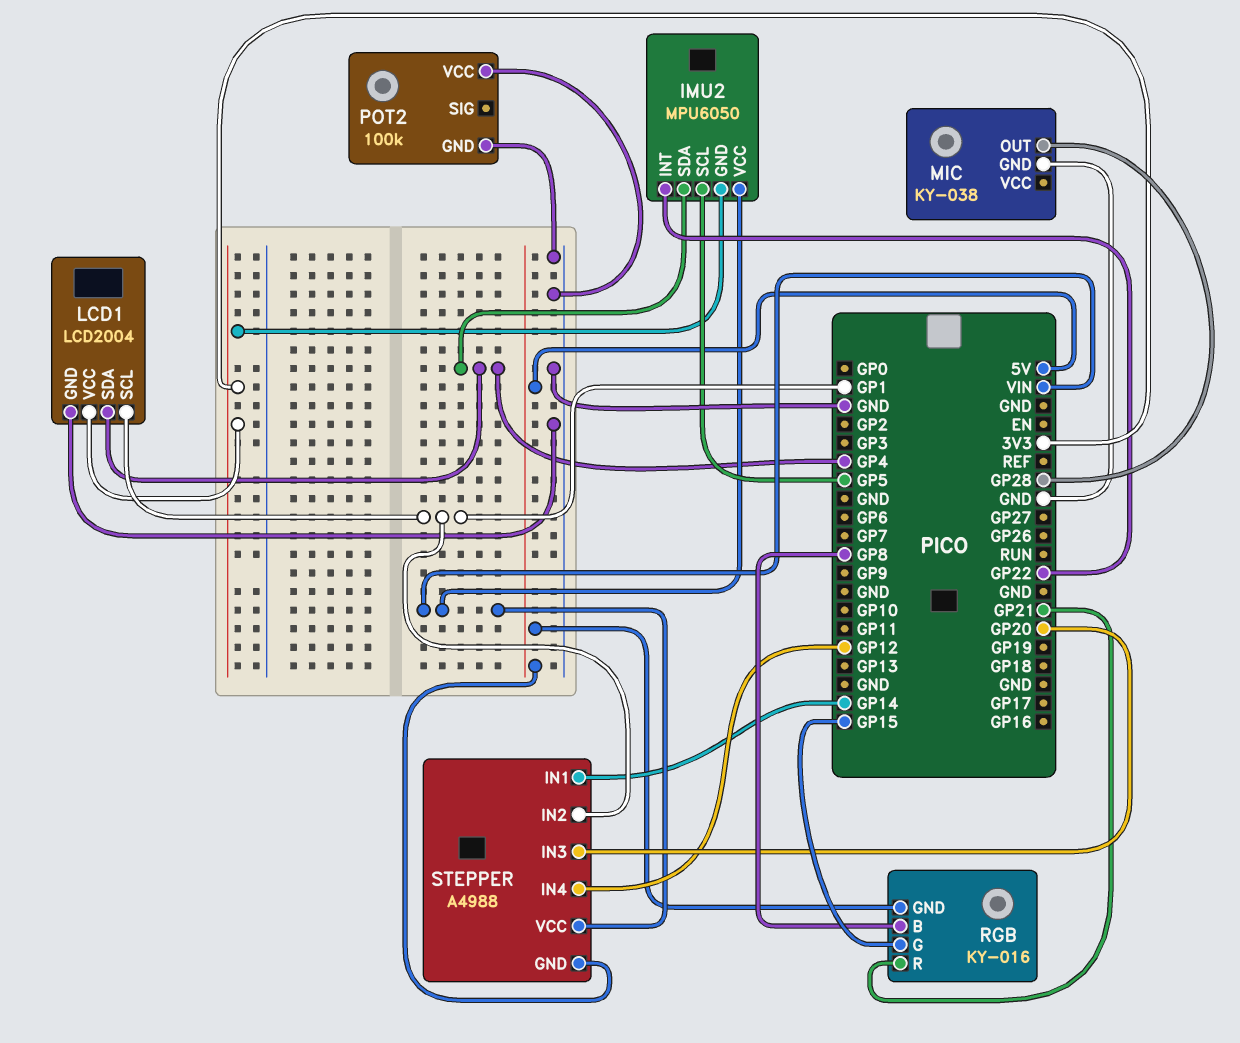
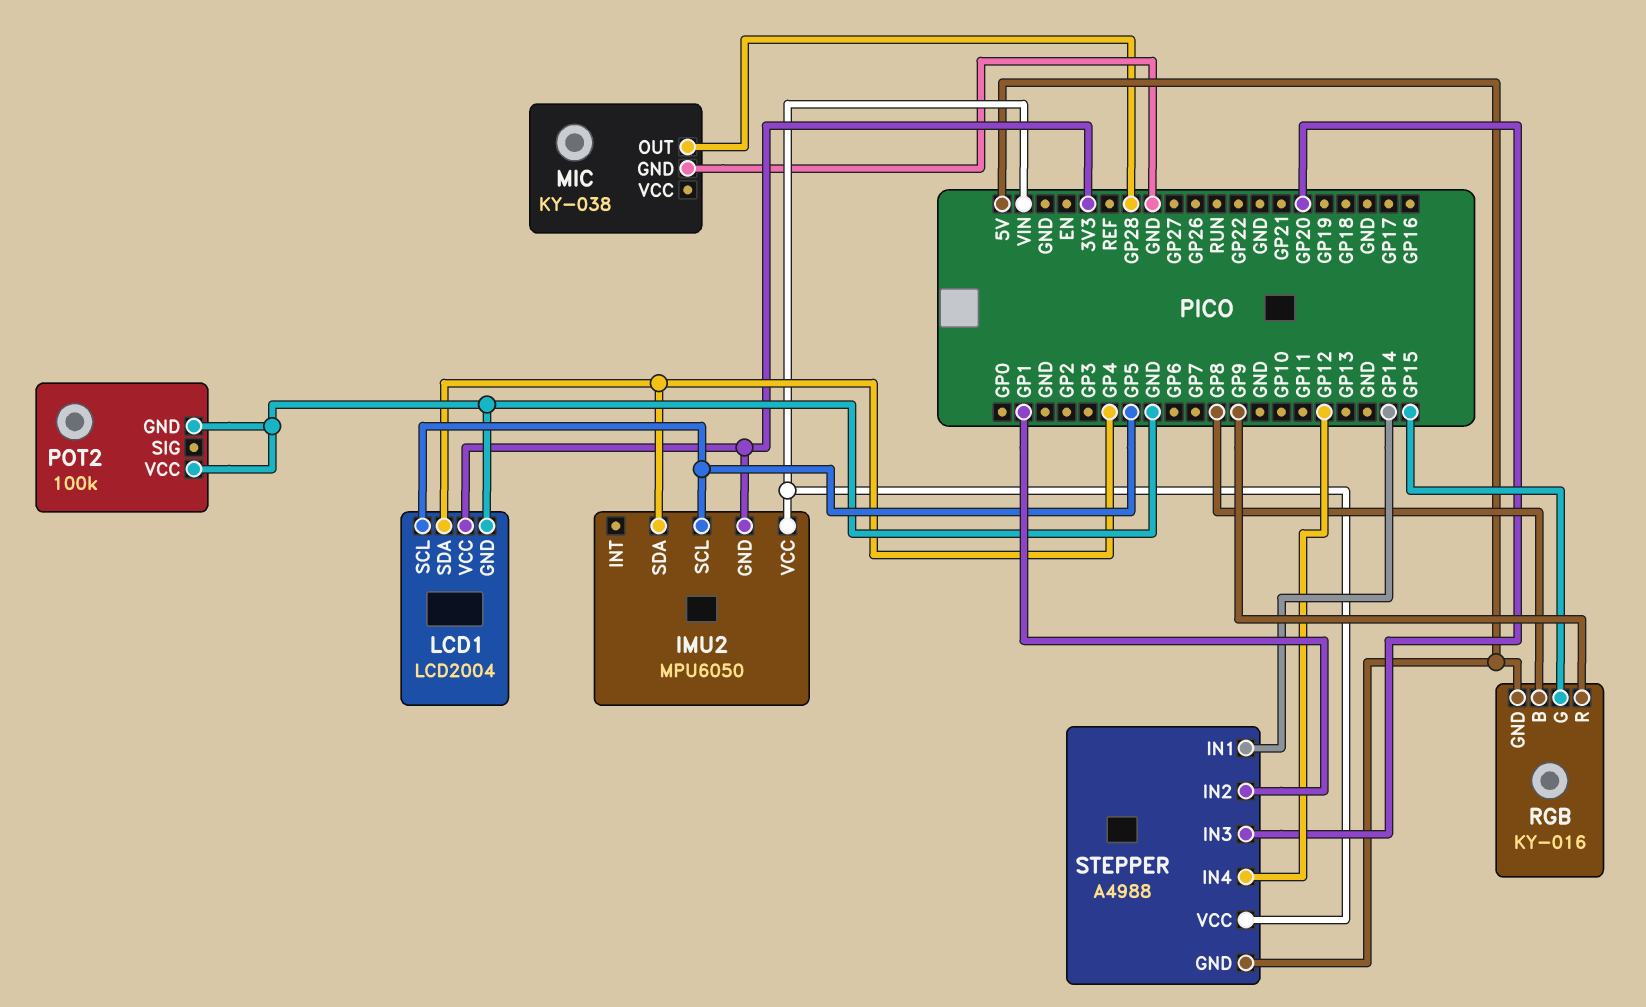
IMU2 pin INT: GP22 -> none
LCD1 pin SCL: GP1 -> GP5
RGB pin R: GP21 -> GP9

